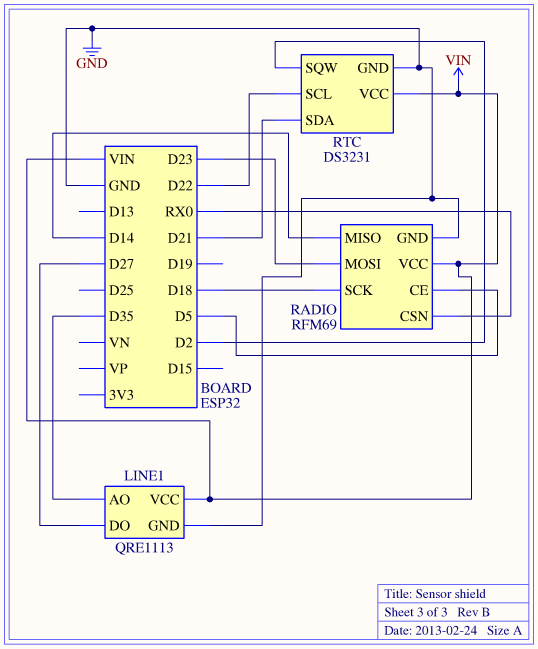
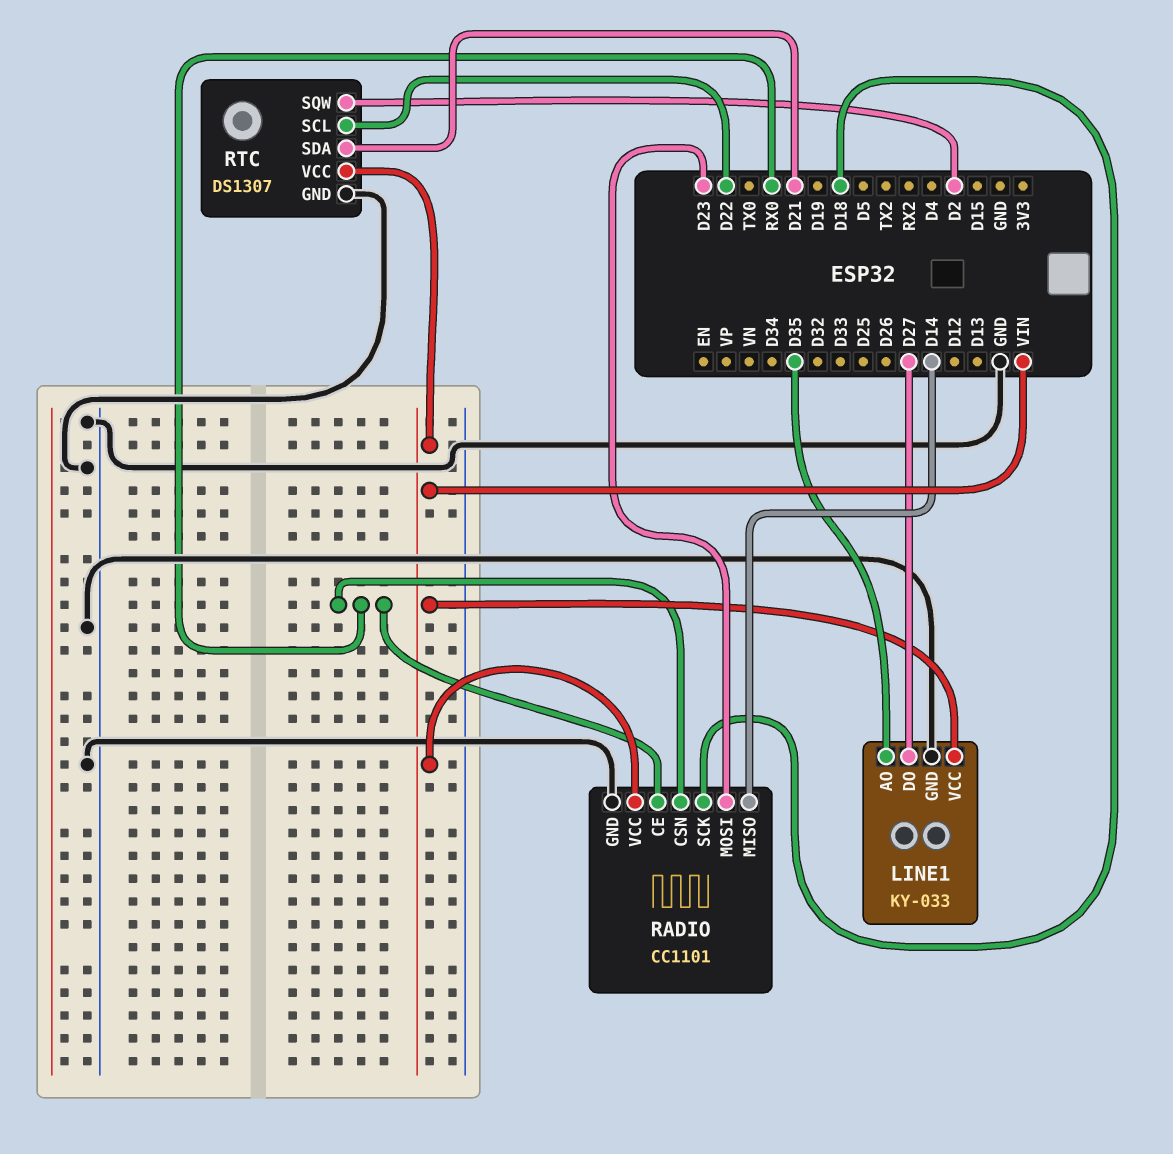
LINE1: QRE1113 -> KY-033
RADIO: RFM69 -> CC1101
RADIO pin CE: D5 -> RX0
RTC: DS3231 -> DS1307

